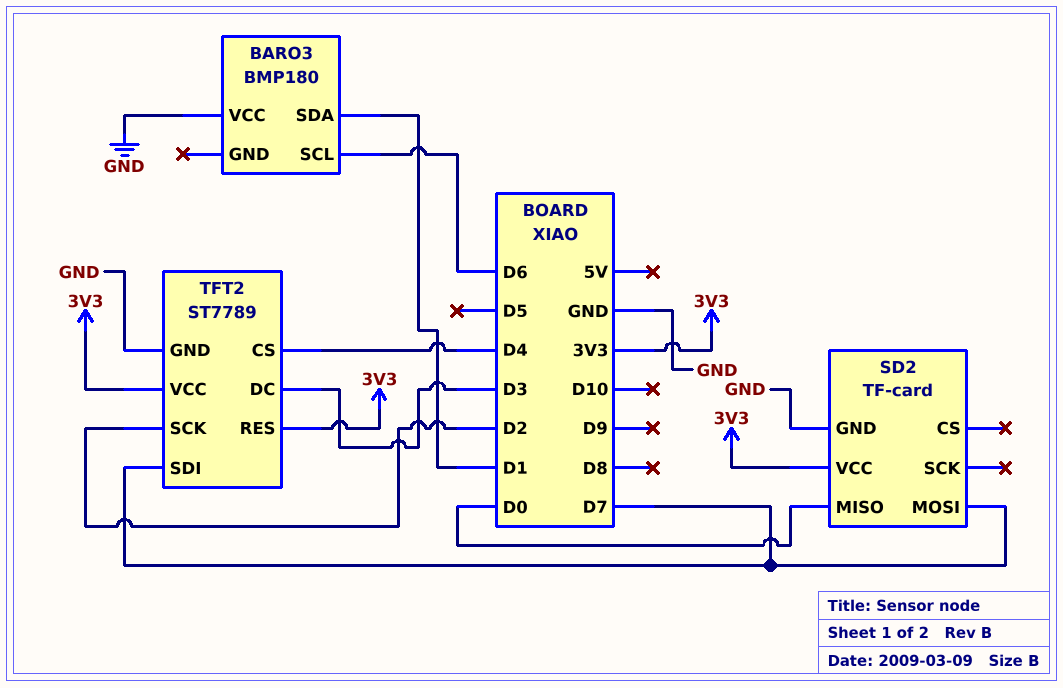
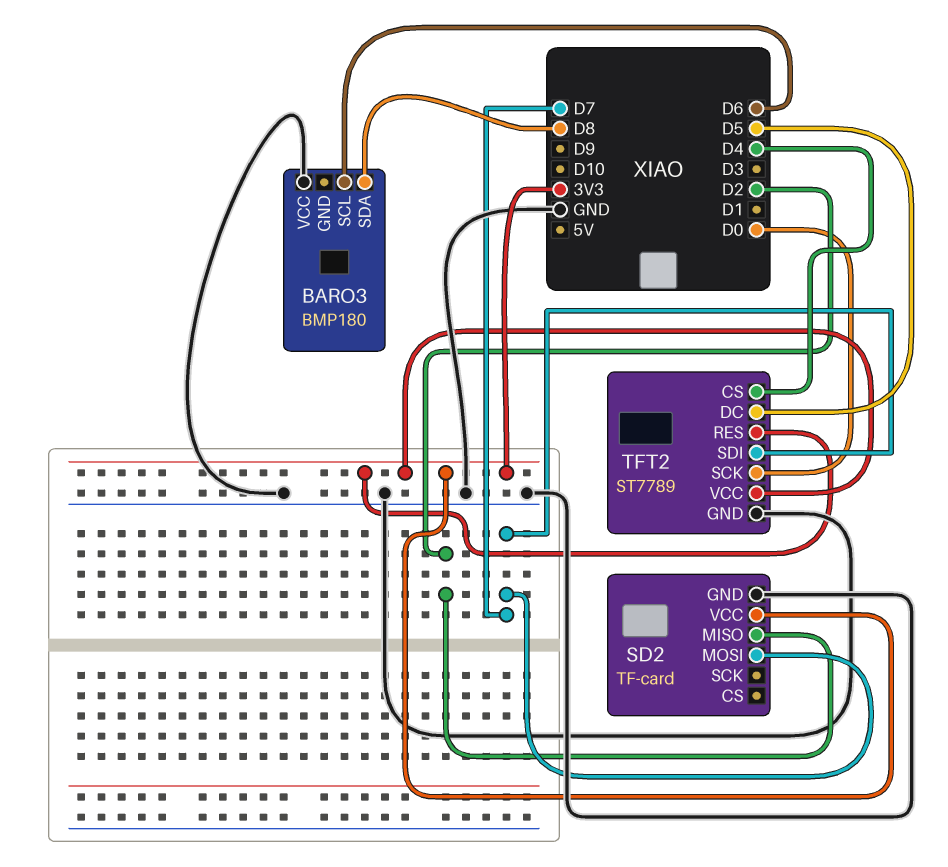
BARO3 pin SDA: D1 -> D8
SD2 pin MISO: D0 -> D2
TFT2 pin DC: D3 -> D5
TFT2 pin SCK: D2 -> D0

